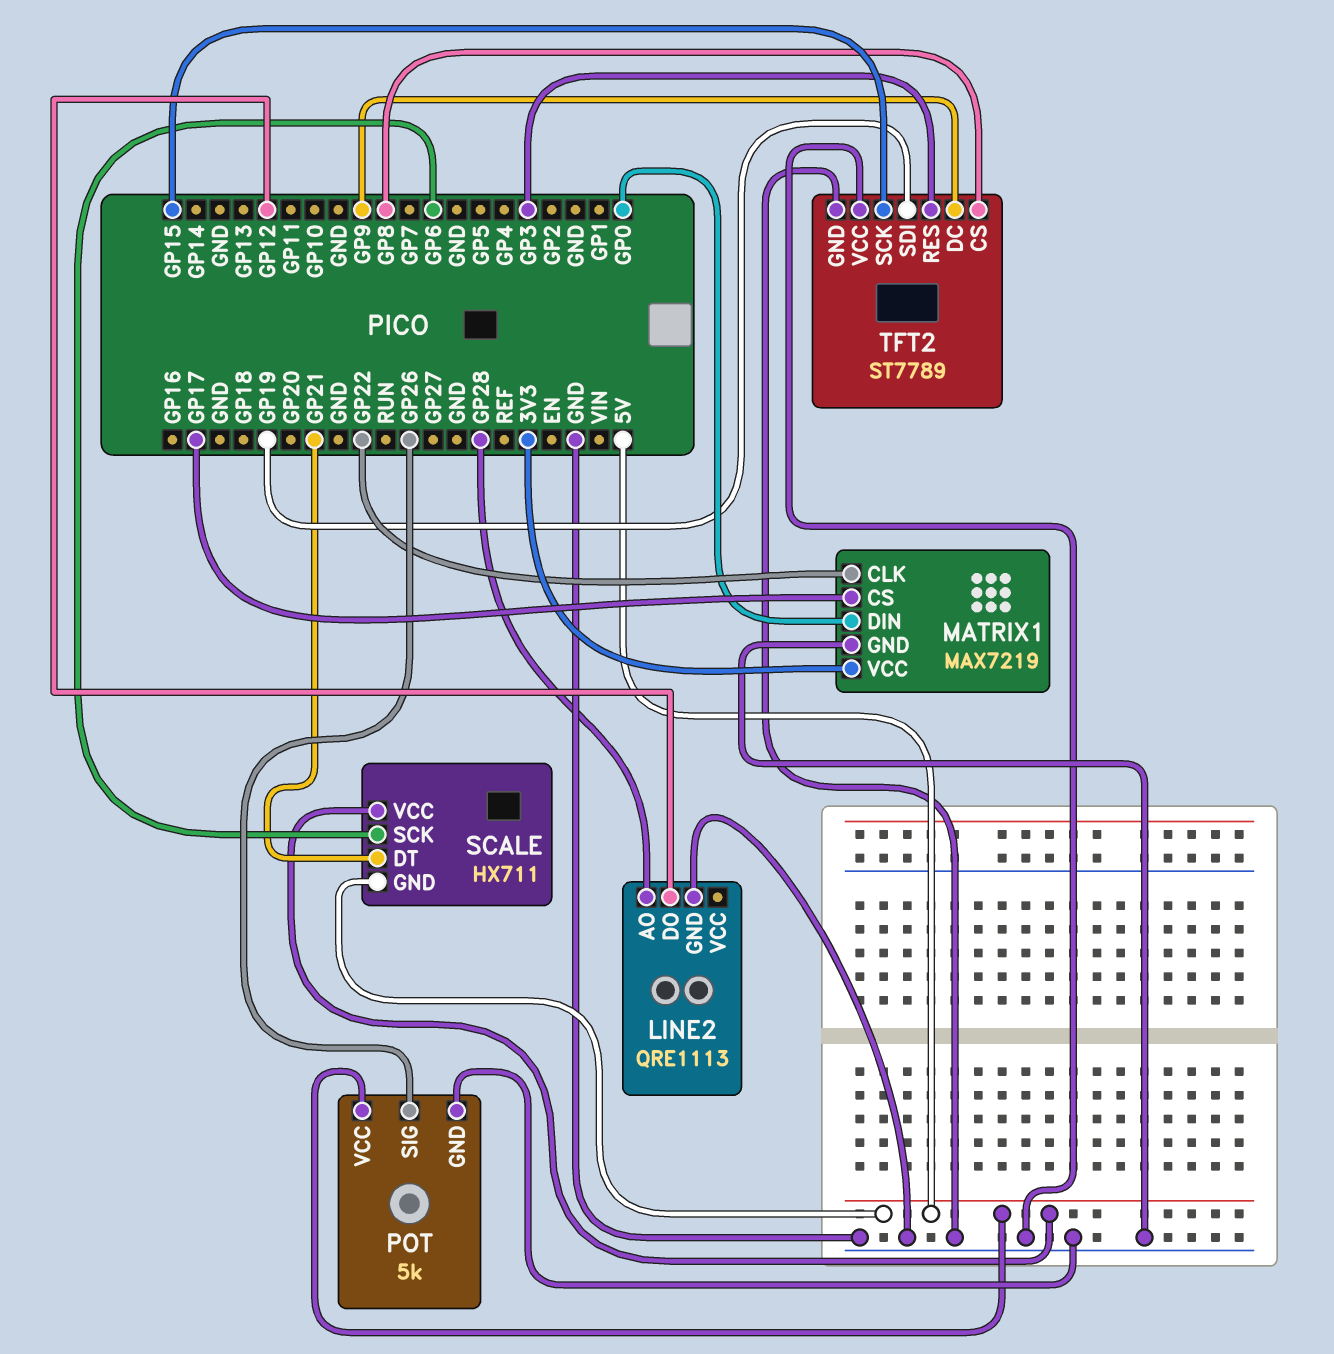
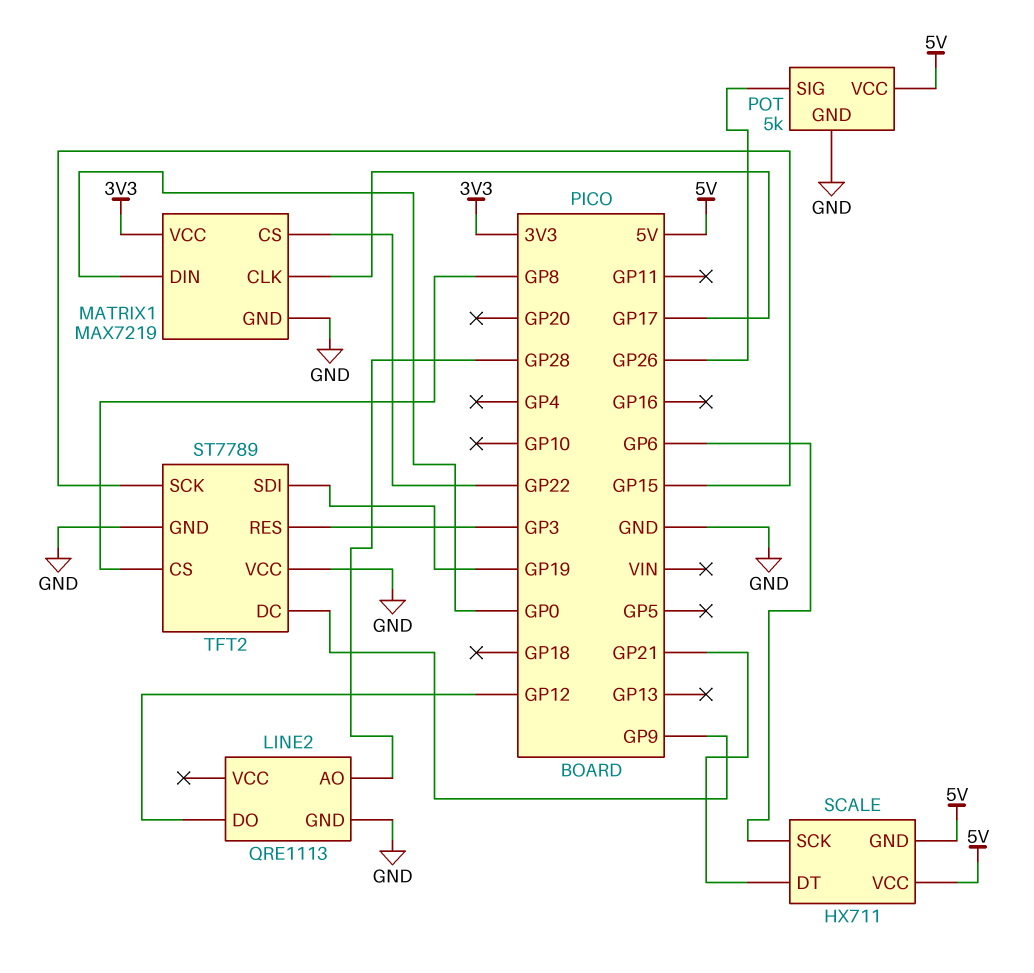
MATRIX1 pin CLK: GP22 -> GP17
MATRIX1 pin CS: GP17 -> GP22

